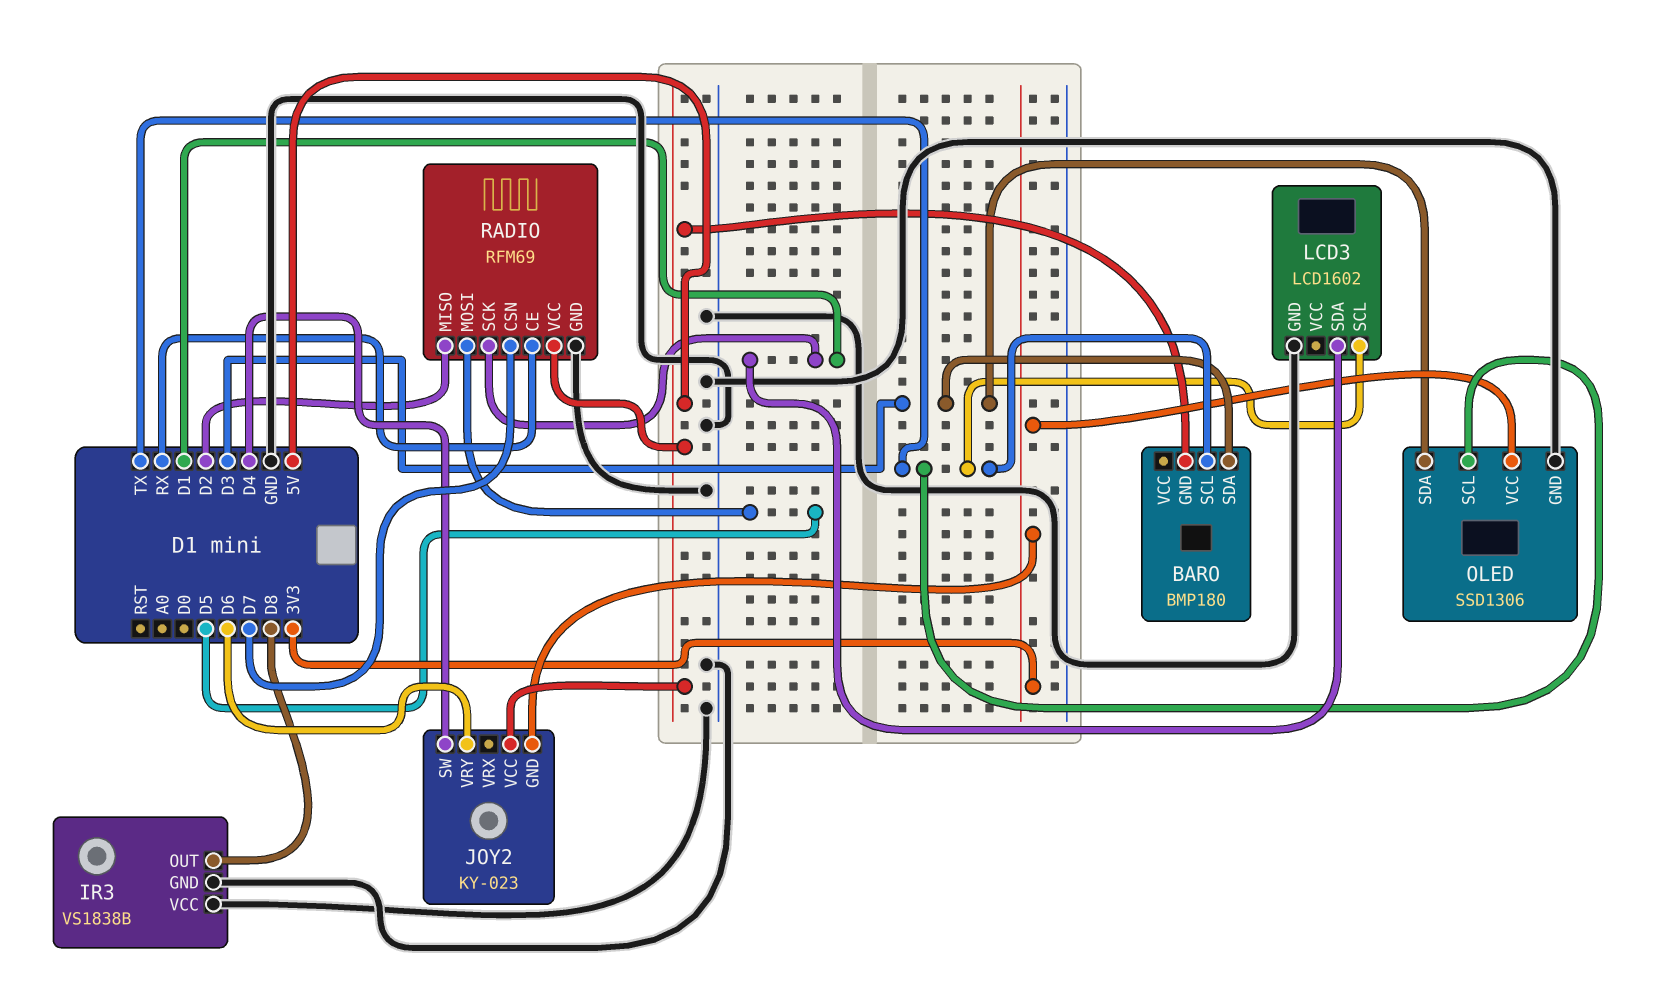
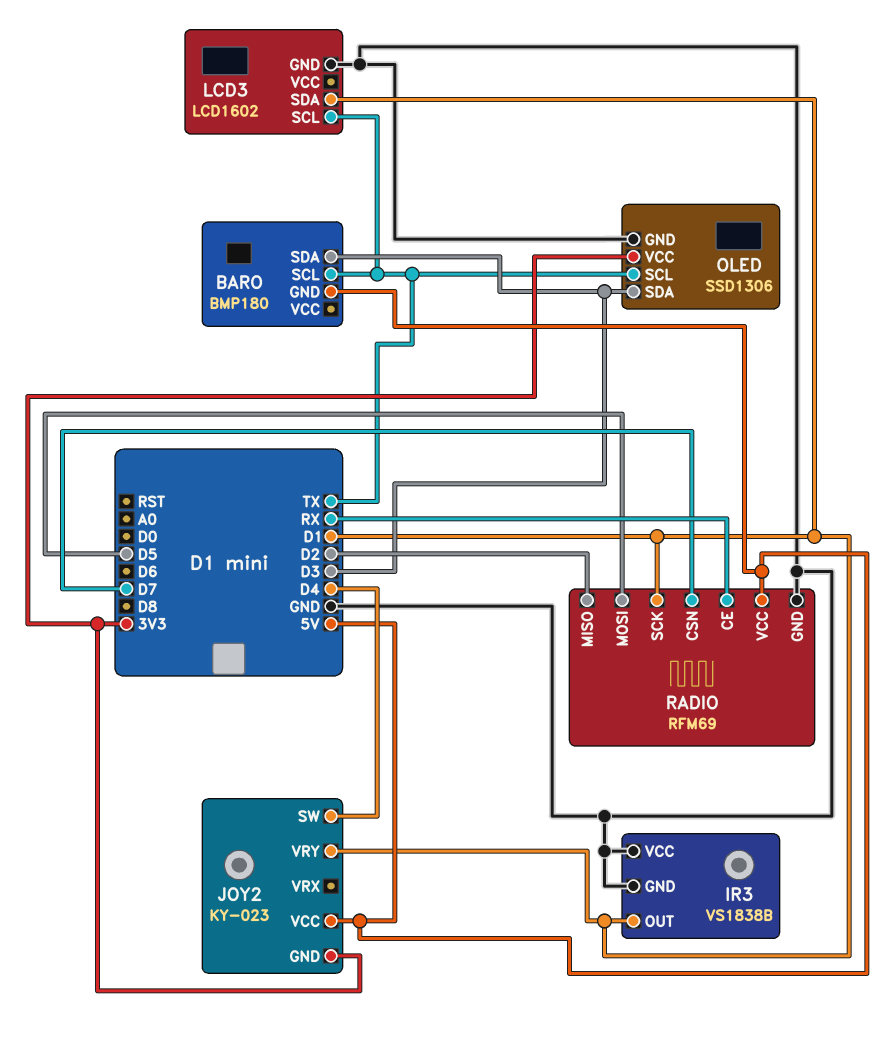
IR3 pin OUT: D8 -> D1
JOY2 pin VRY: D6 -> D1

